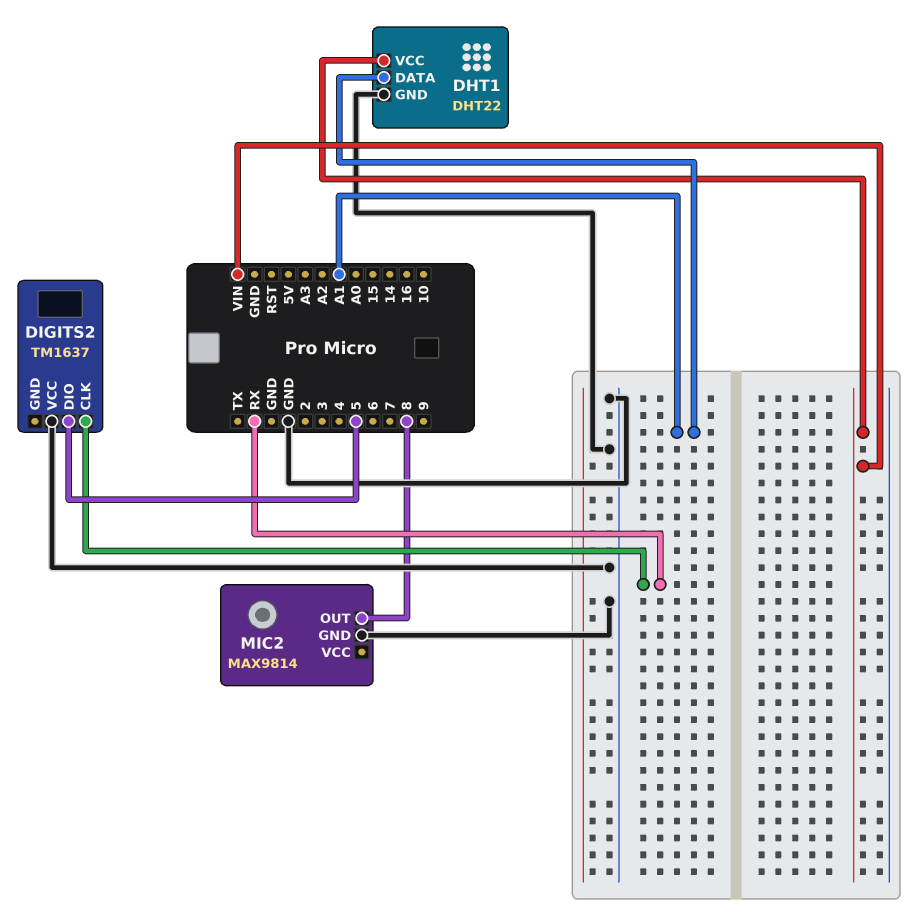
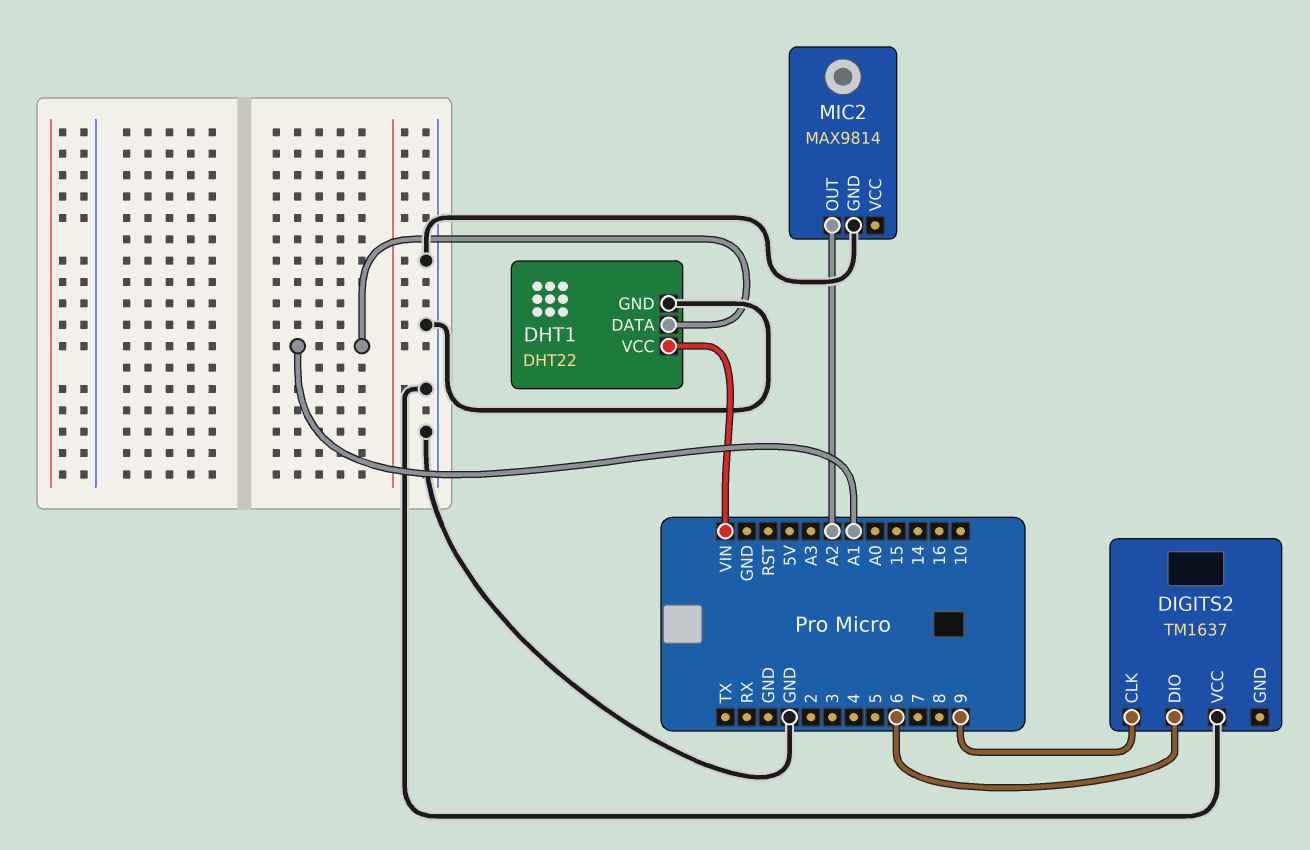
DIGITS2 pin CLK: RX -> 9
DIGITS2 pin DIO: 5 -> 6
MIC2 pin OUT: 8 -> A2

